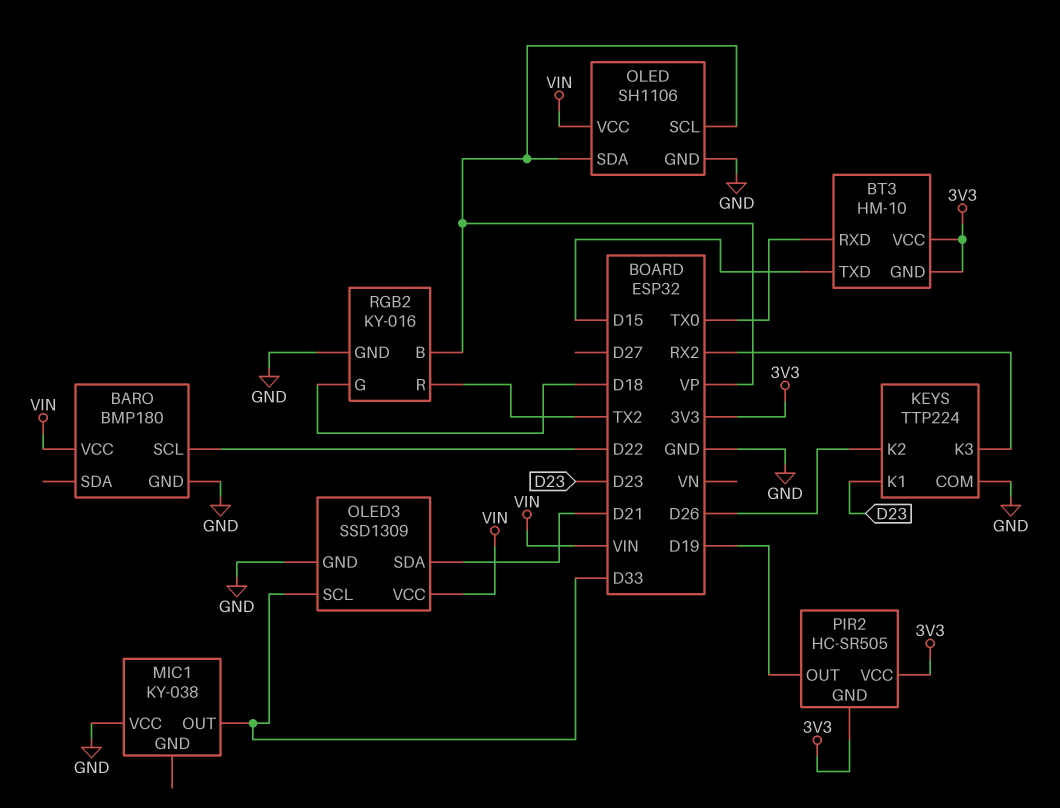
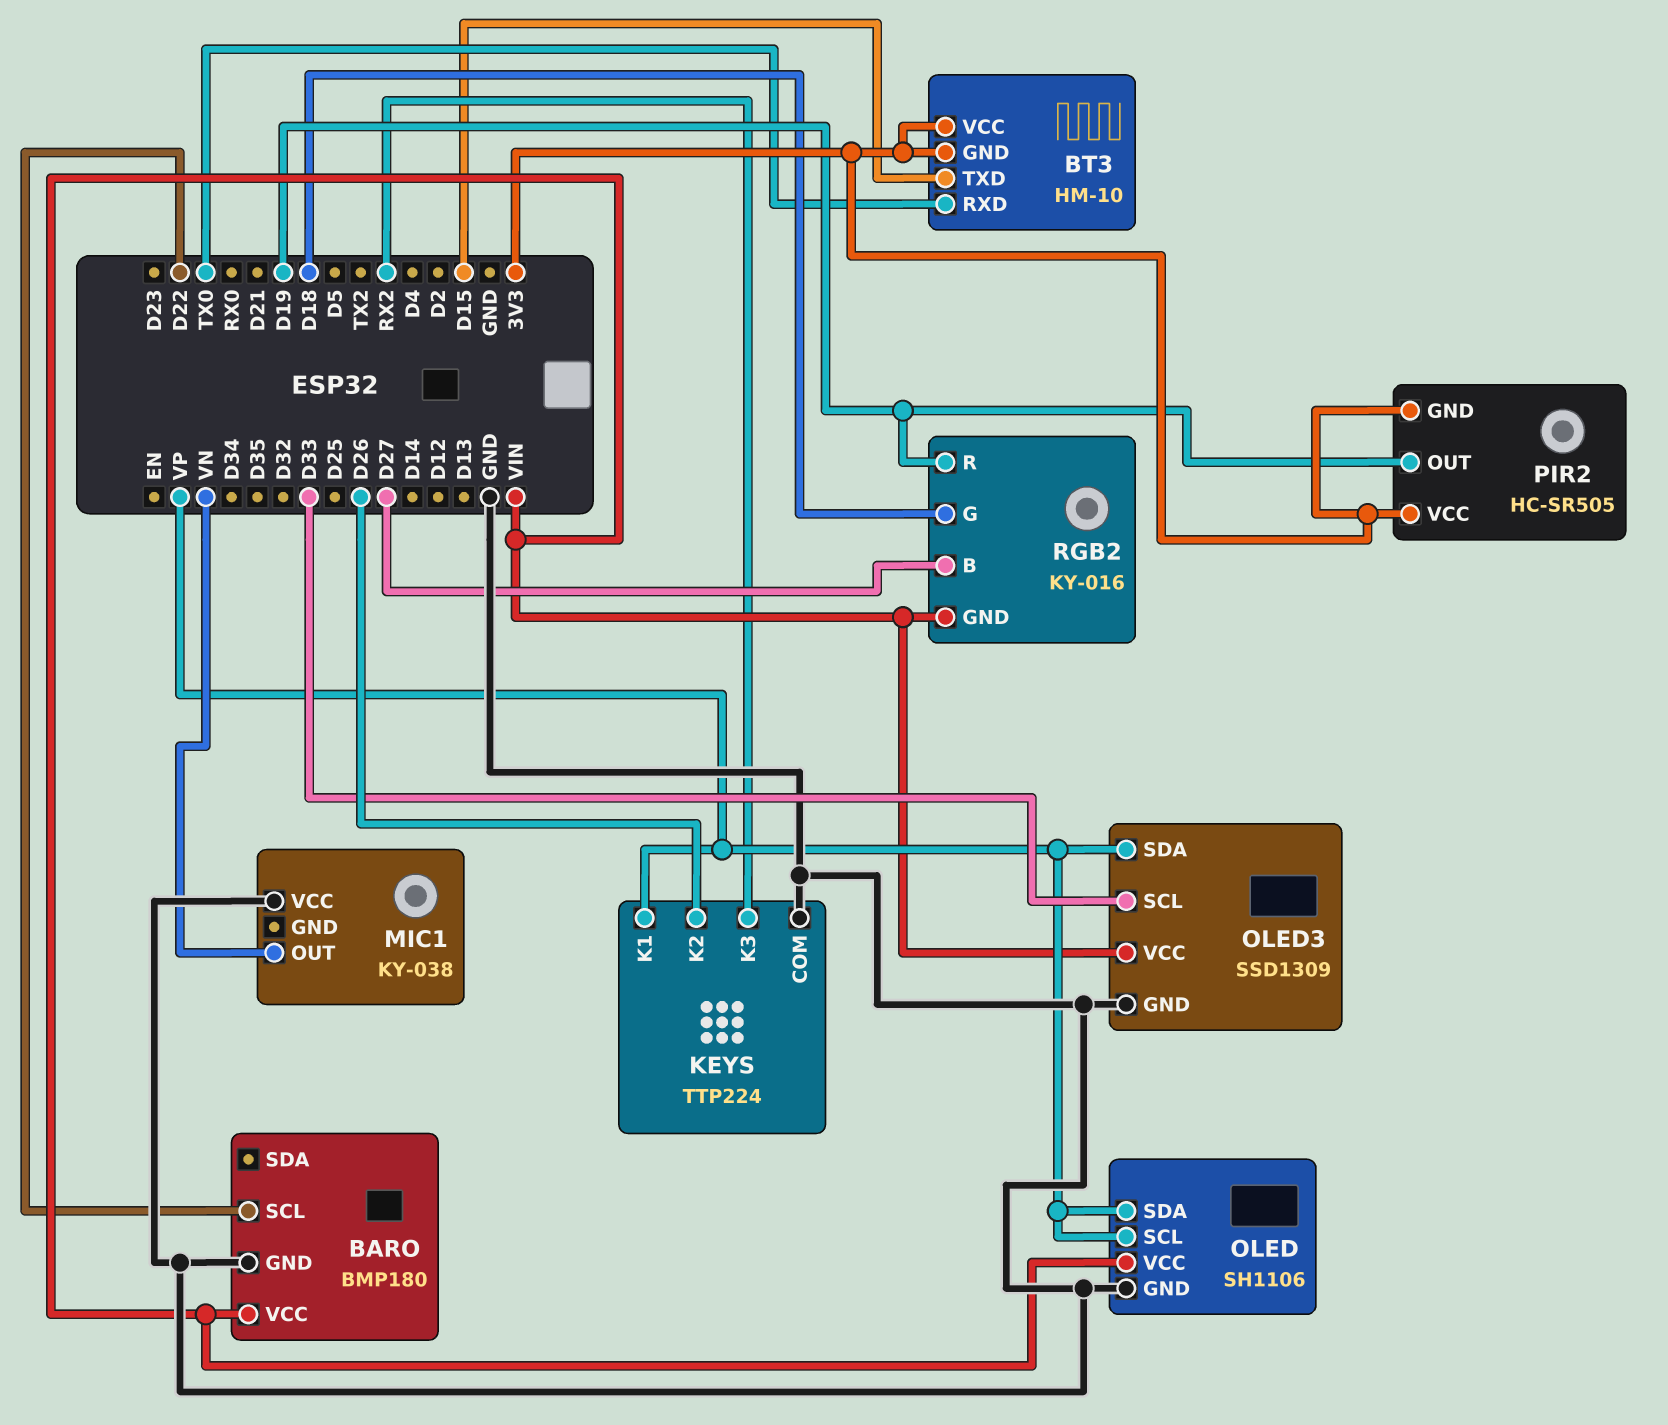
KEYS pin K1: D23 -> VP
MIC1 pin OUT: D33 -> VN
OLED3 pin SDA: D21 -> VP
RGB2 pin B: VP -> D27
RGB2 pin GND: GND -> VIN
RGB2 pin R: TX2 -> D19

